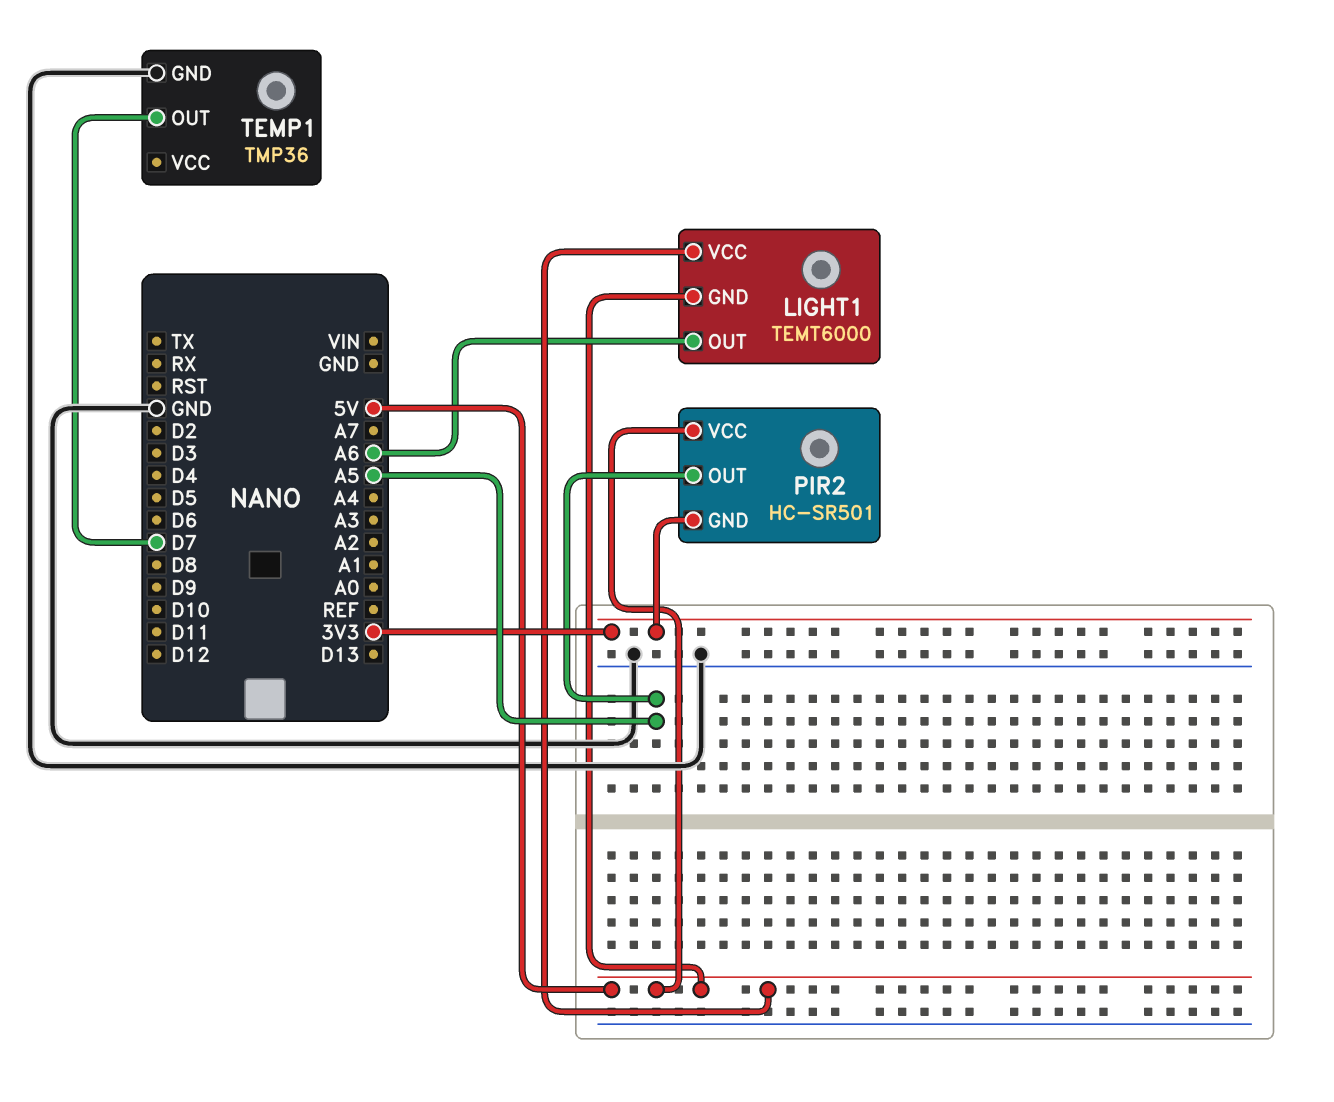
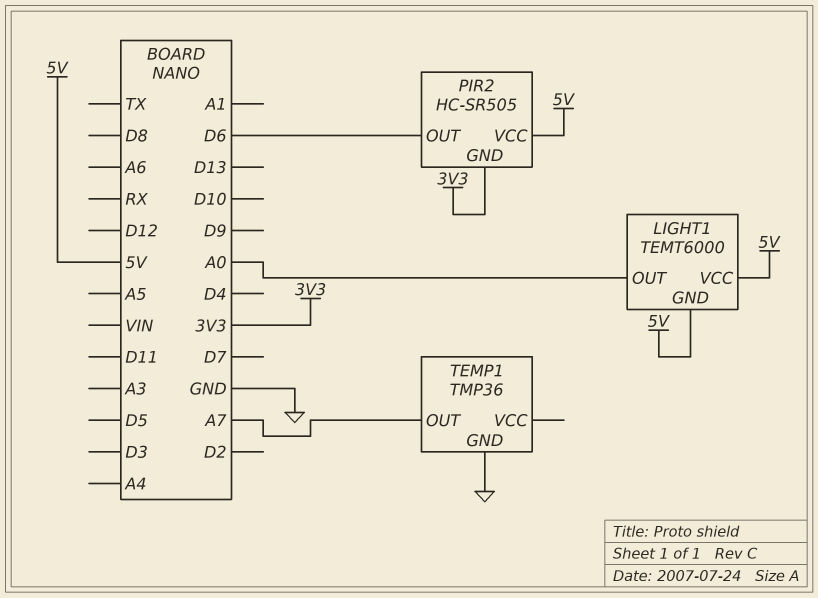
LIGHT1 pin OUT: A6 -> A0
PIR2: HC-SR501 -> HC-SR505
PIR2 pin OUT: A5 -> D6
TEMP1 pin OUT: D7 -> A7

